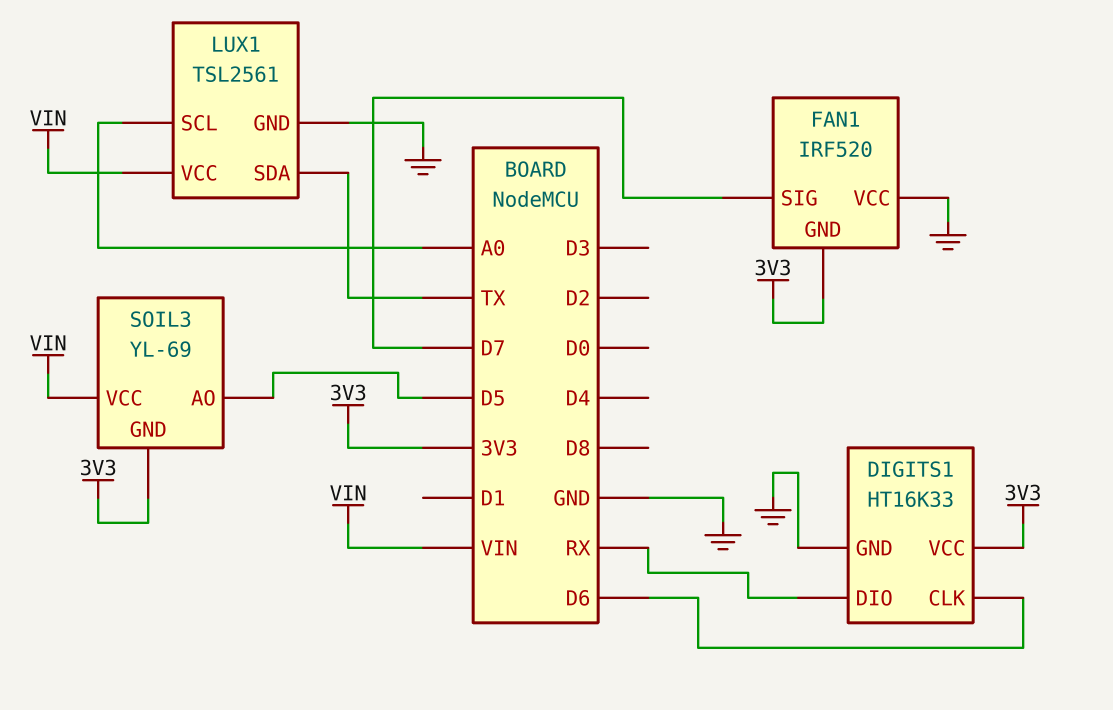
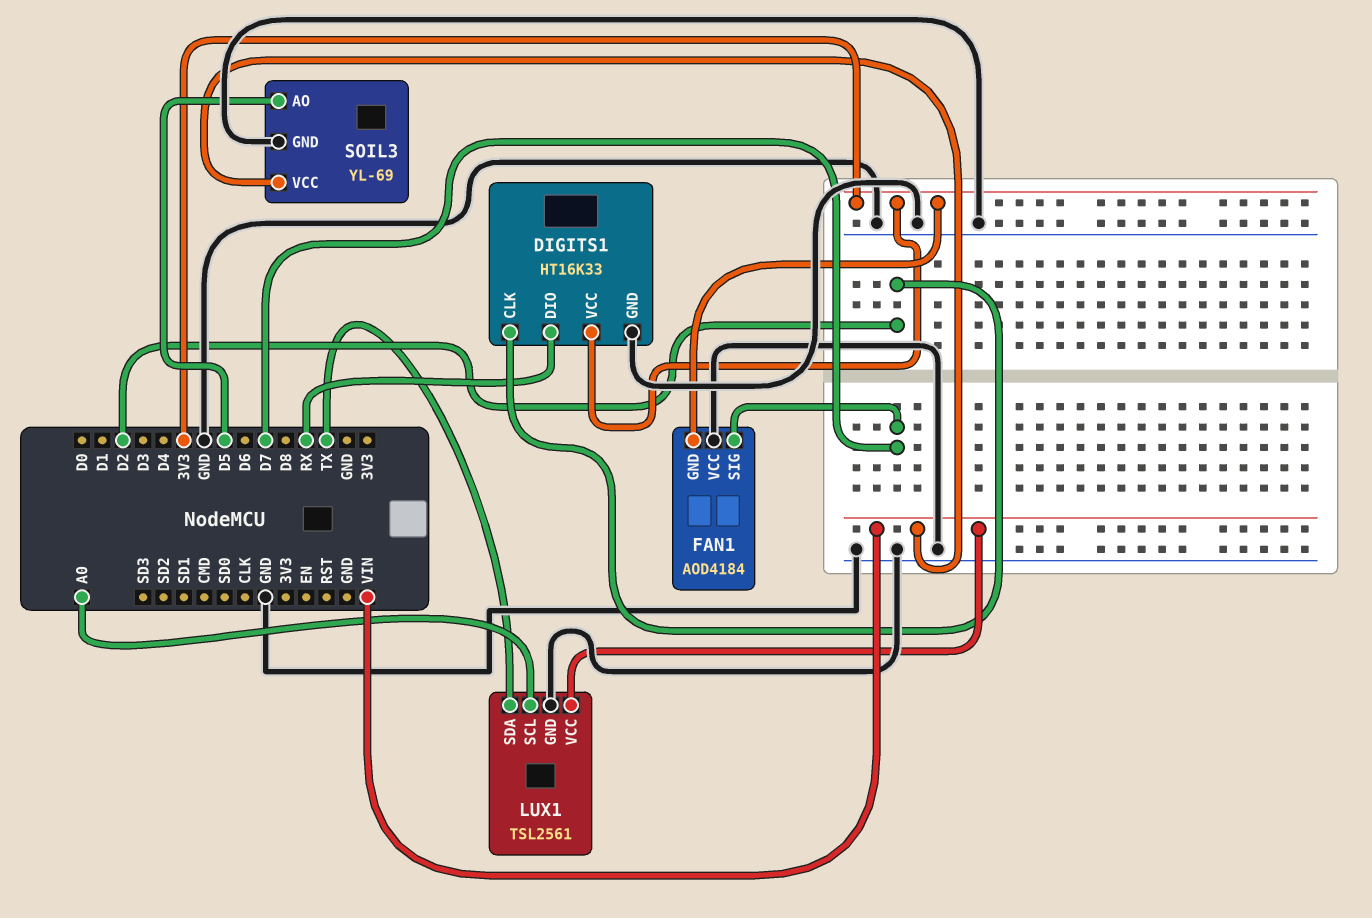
DIGITS1 pin CLK: D6 -> D2
FAN1: IRF520 -> AOD4184
SOIL3 pin GND: 3V3 -> GND

